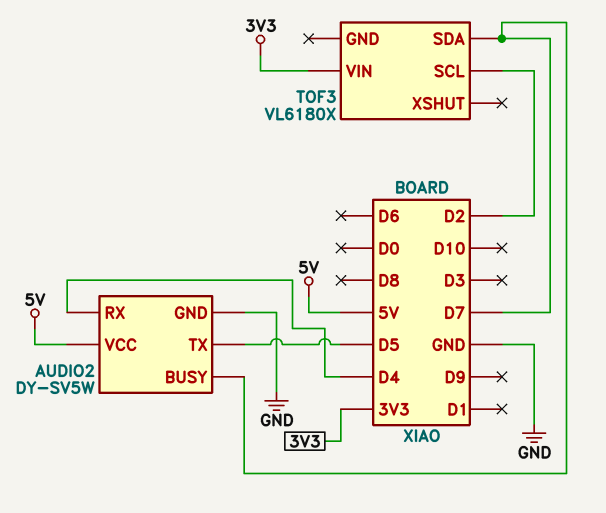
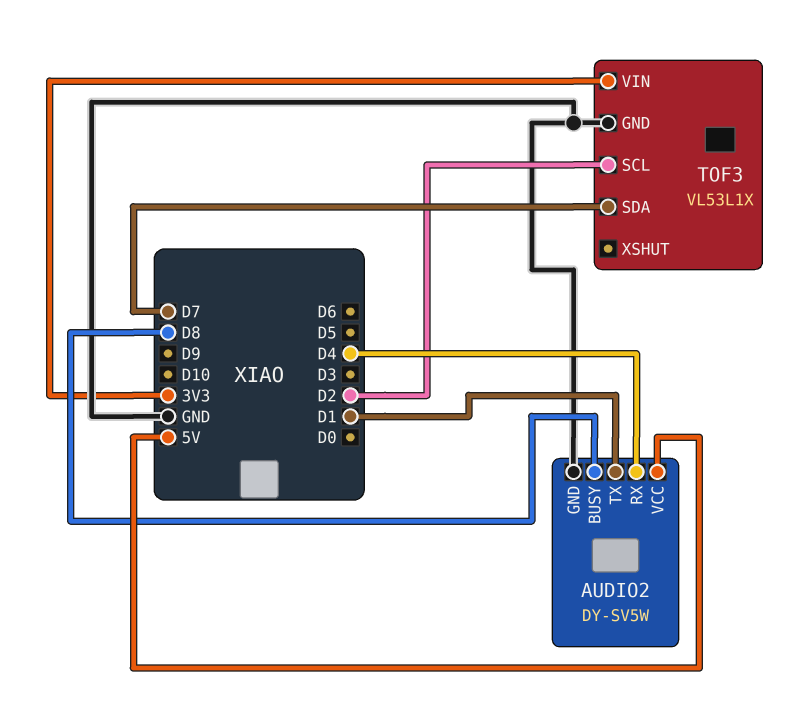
AUDIO2 pin BUSY: D7 -> D8
AUDIO2 pin TX: D5 -> D1
TOF3: VL6180X -> VL53L1X
TOF3 pin GND: none -> GND

